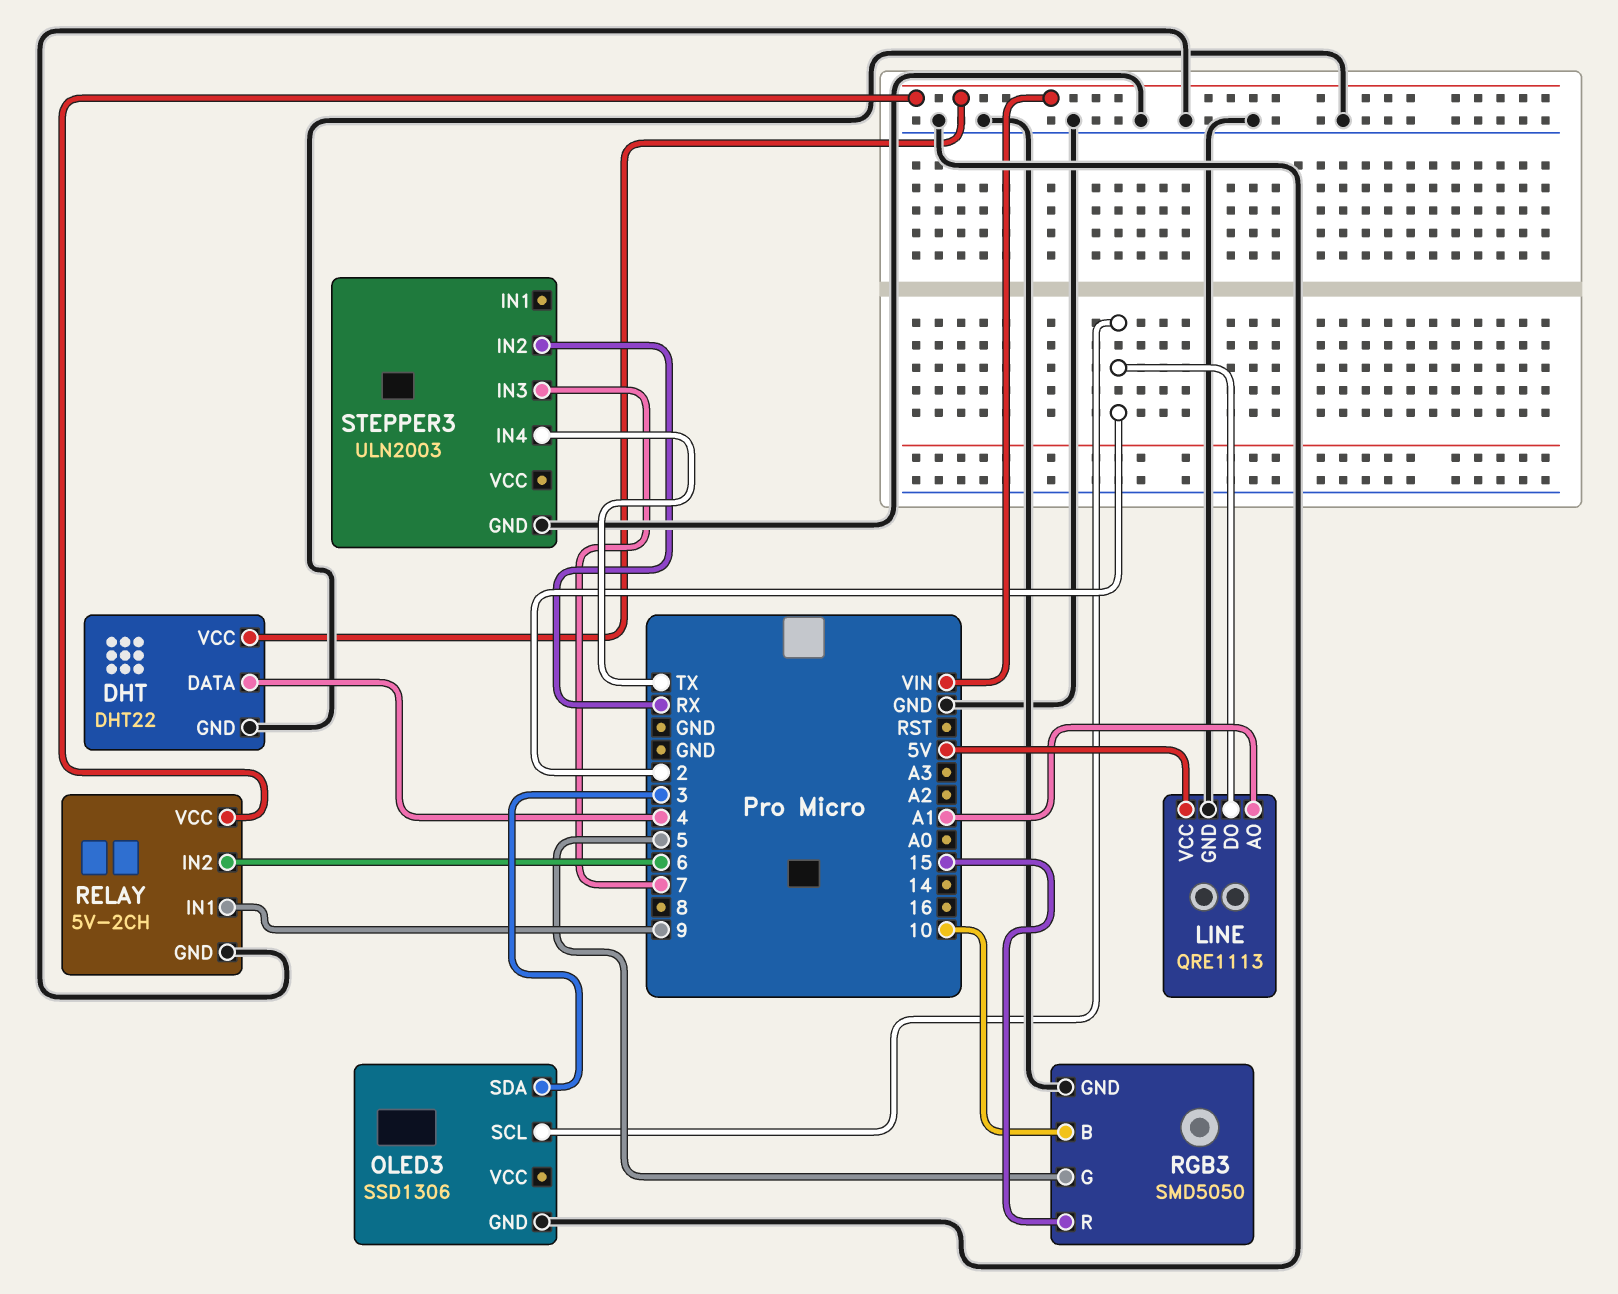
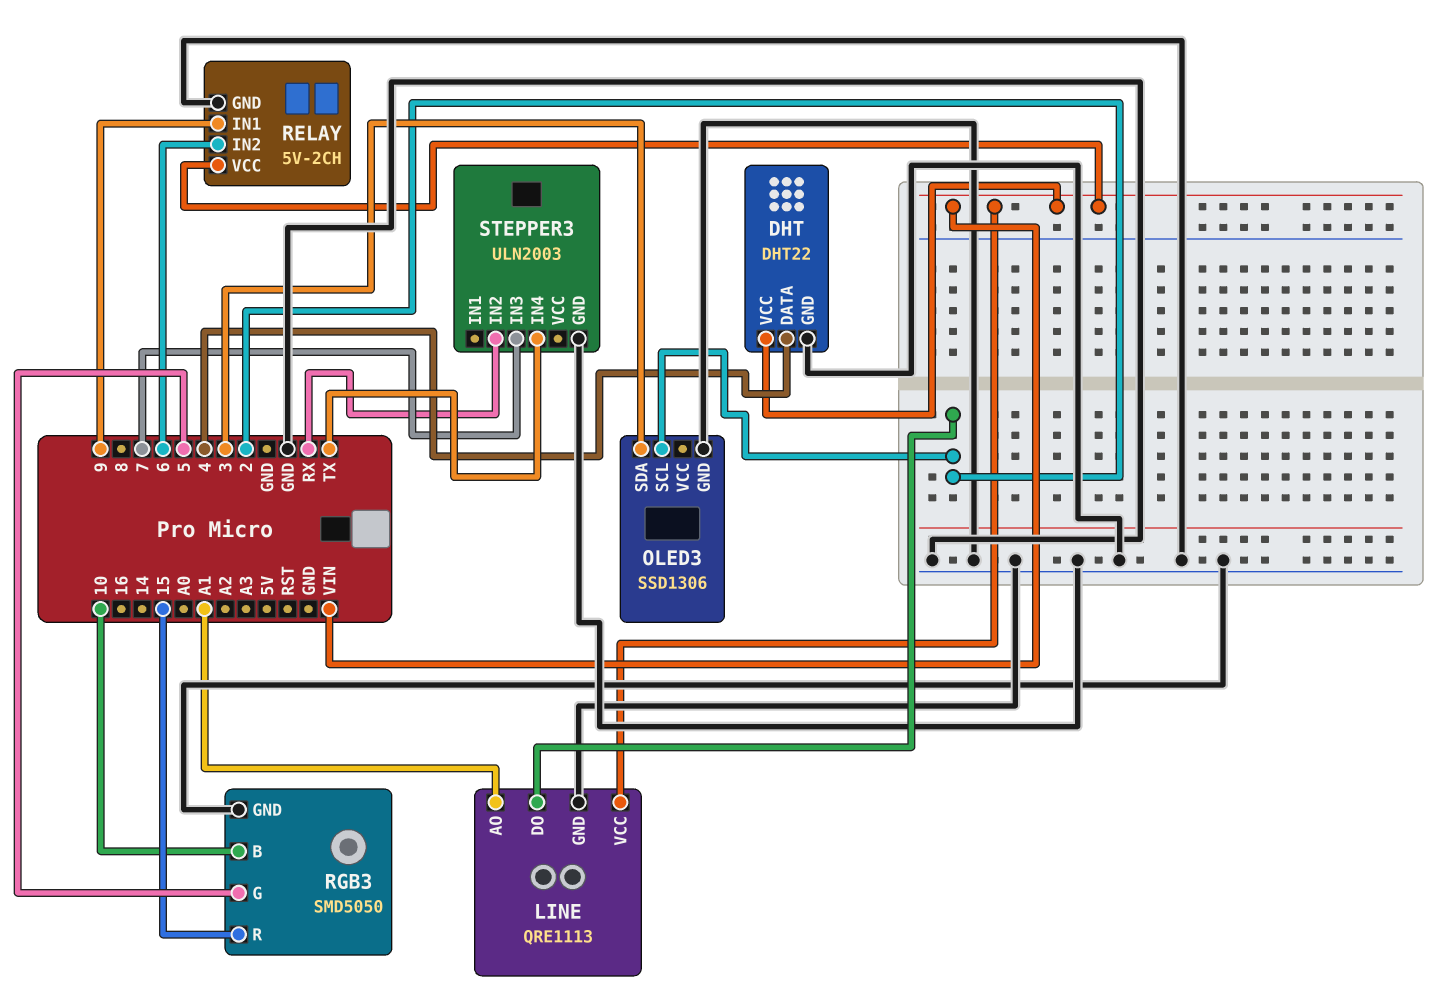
LINE pin VCC: 5V -> VIN

